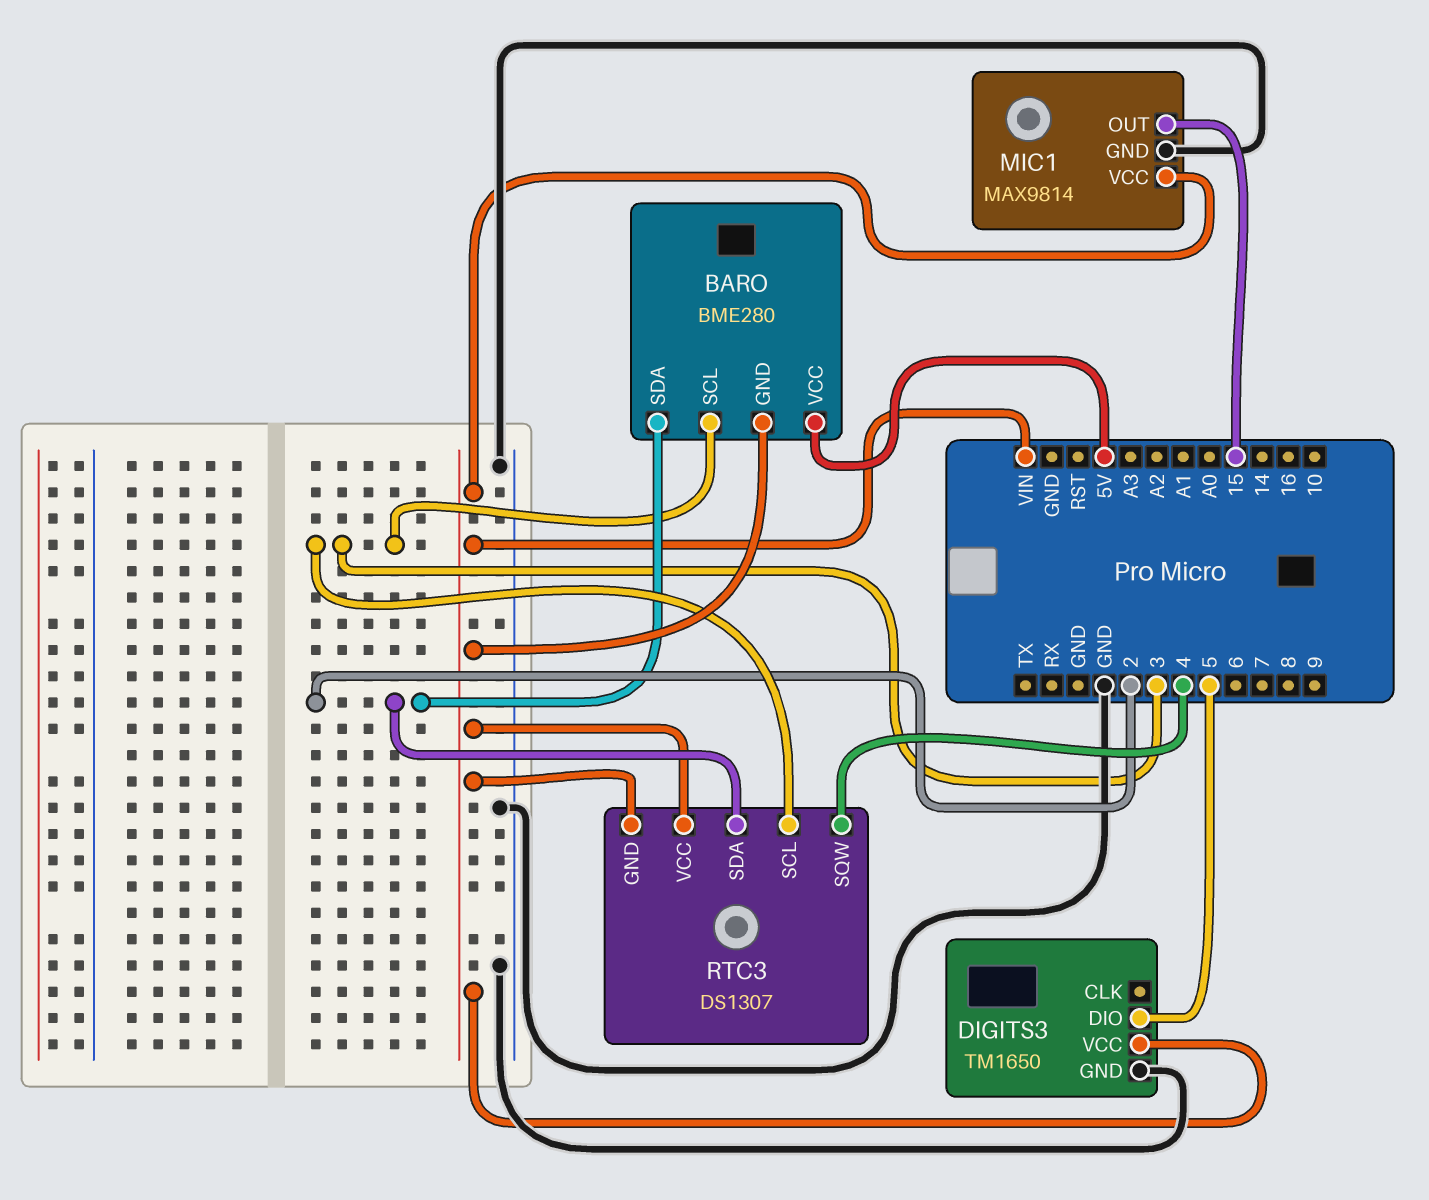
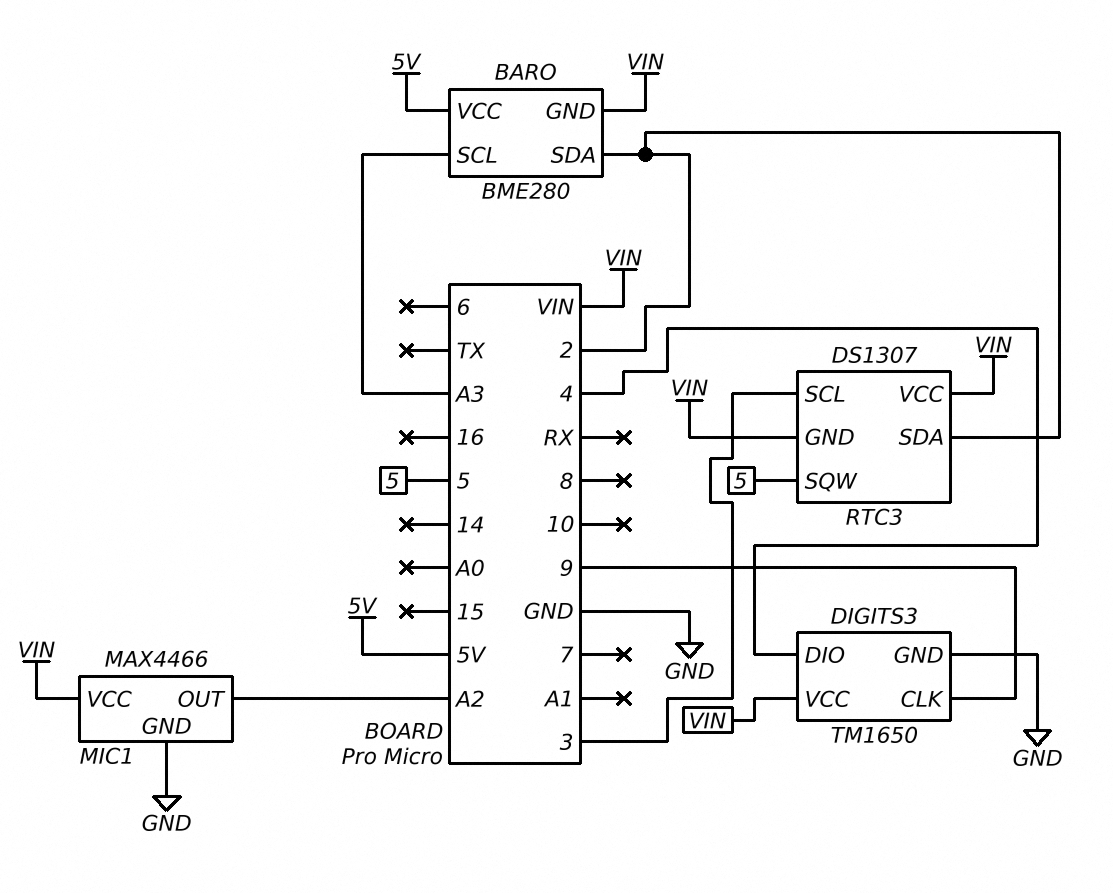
BARO pin SCL: 3 -> A3
DIGITS3 pin CLK: none -> 9
DIGITS3 pin DIO: 5 -> 4
MIC1: MAX9814 -> MAX4466
MIC1 pin OUT: 15 -> A2
RTC3 pin SQW: 4 -> 5

